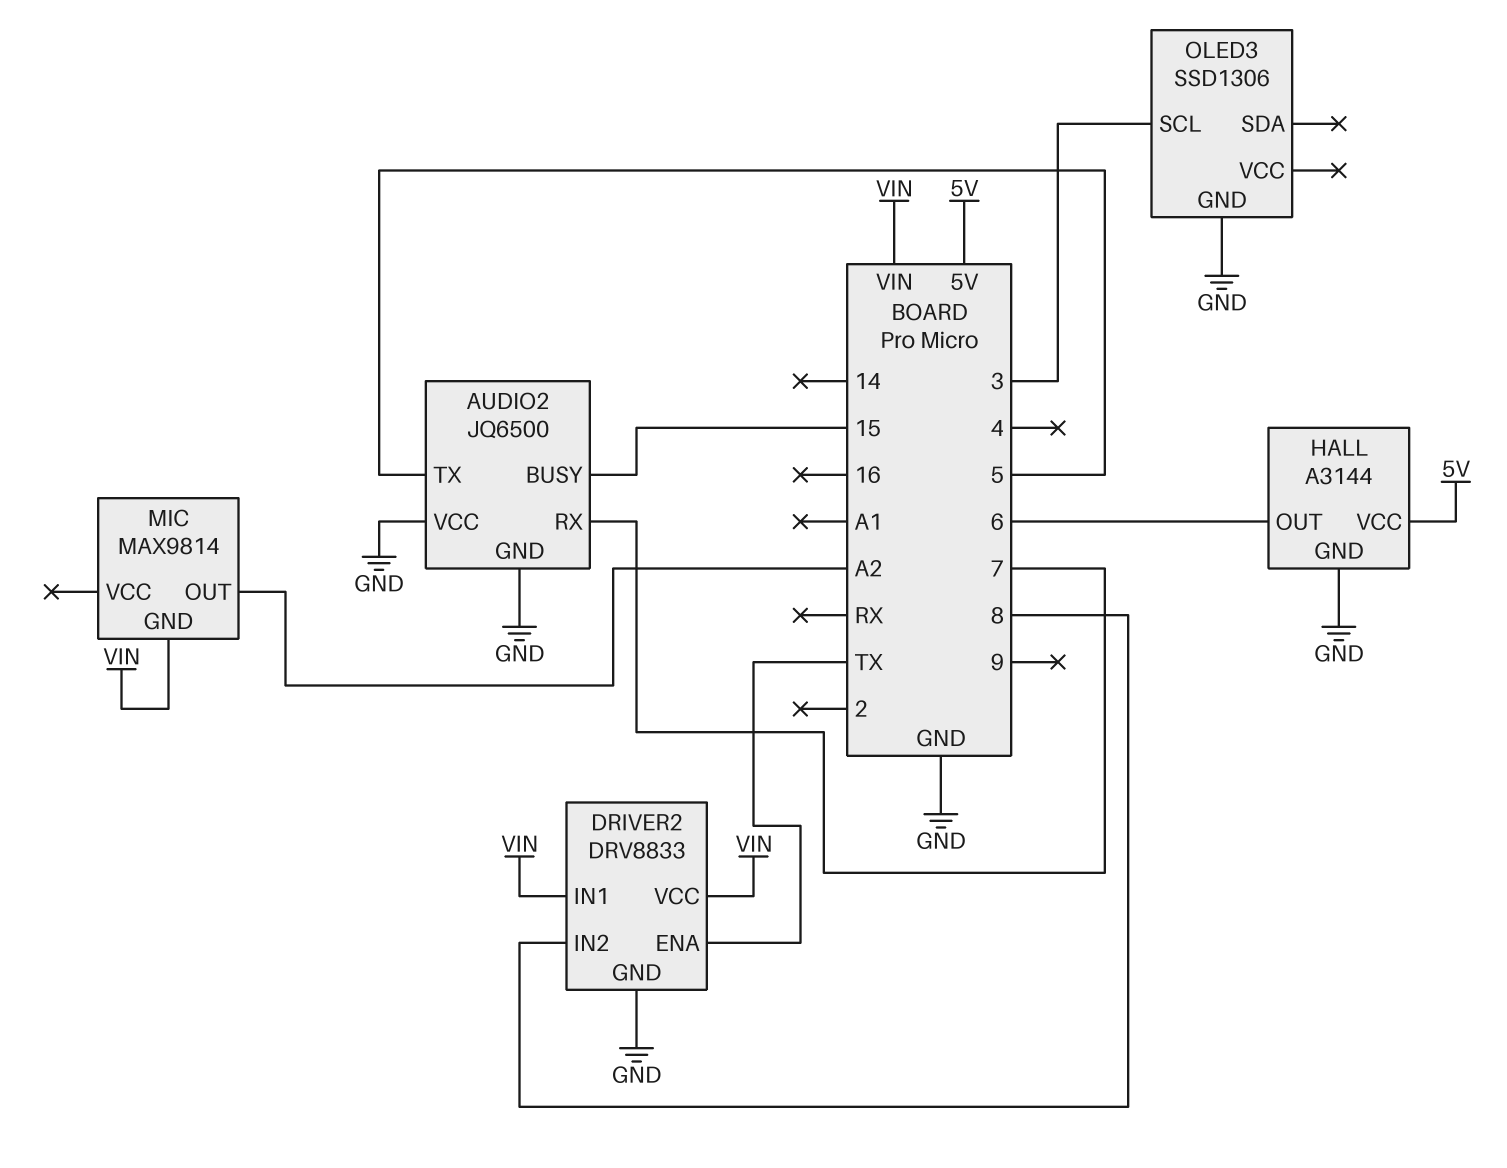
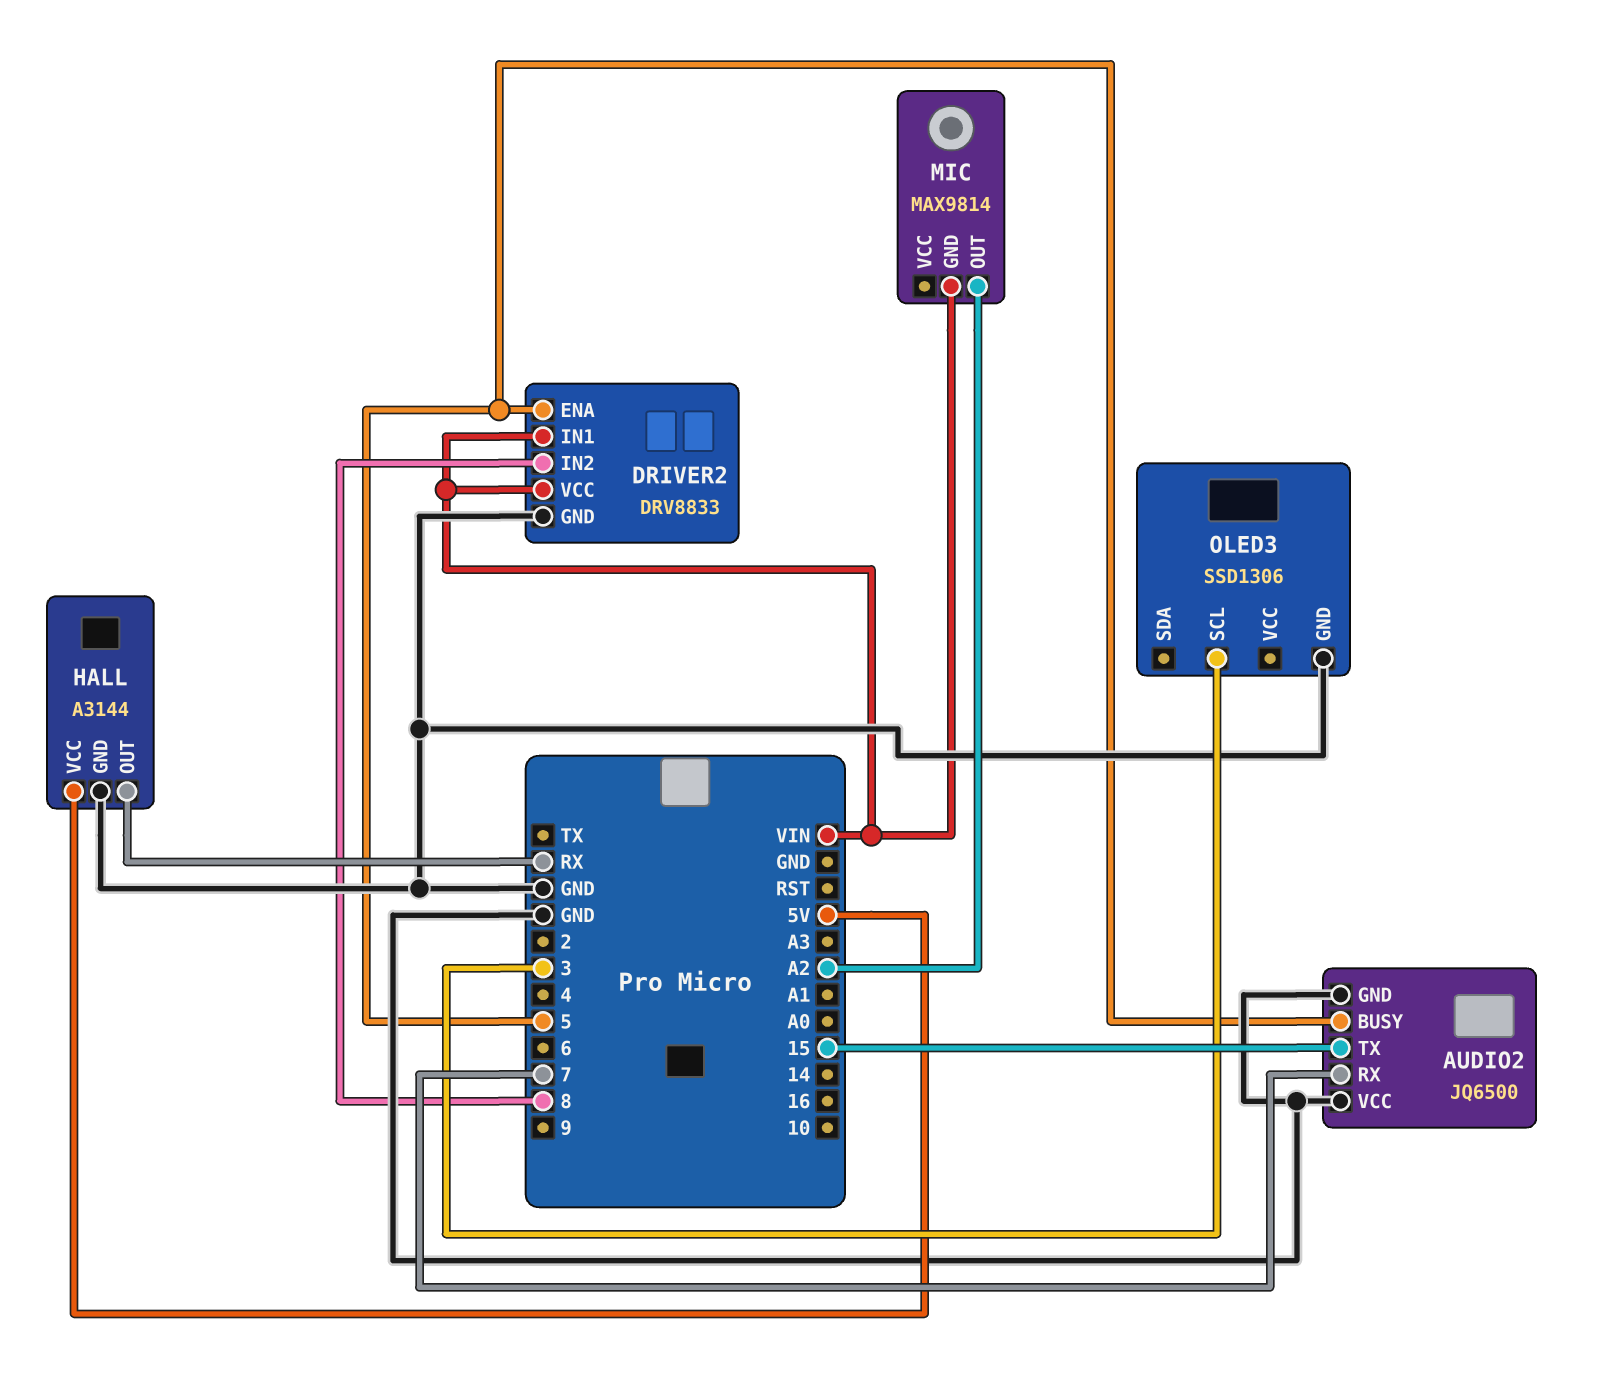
AUDIO2 pin BUSY: 15 -> 5
AUDIO2 pin TX: 5 -> 15
DRIVER2 pin ENA: TX -> 5
HALL pin OUT: 6 -> RX

